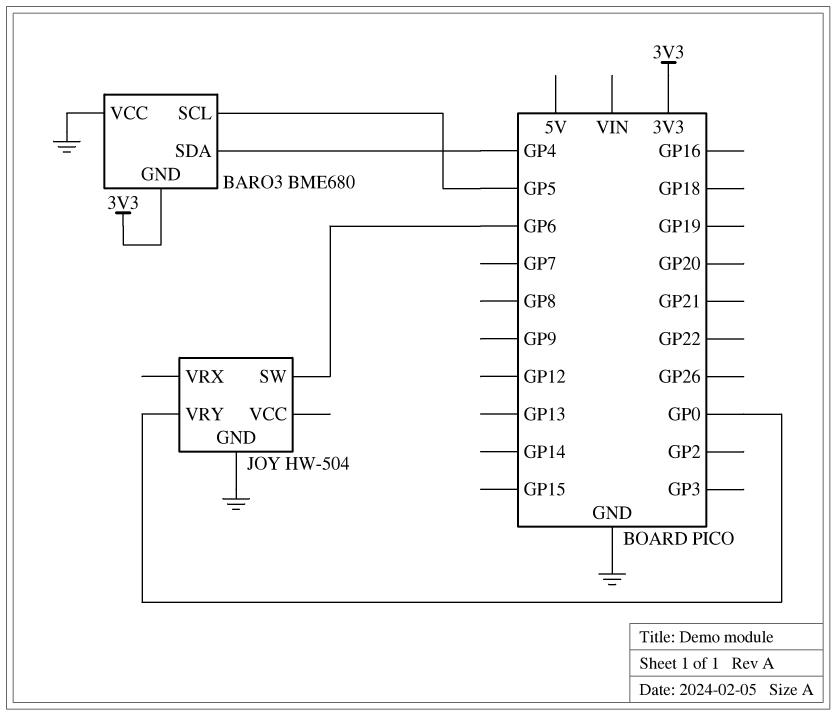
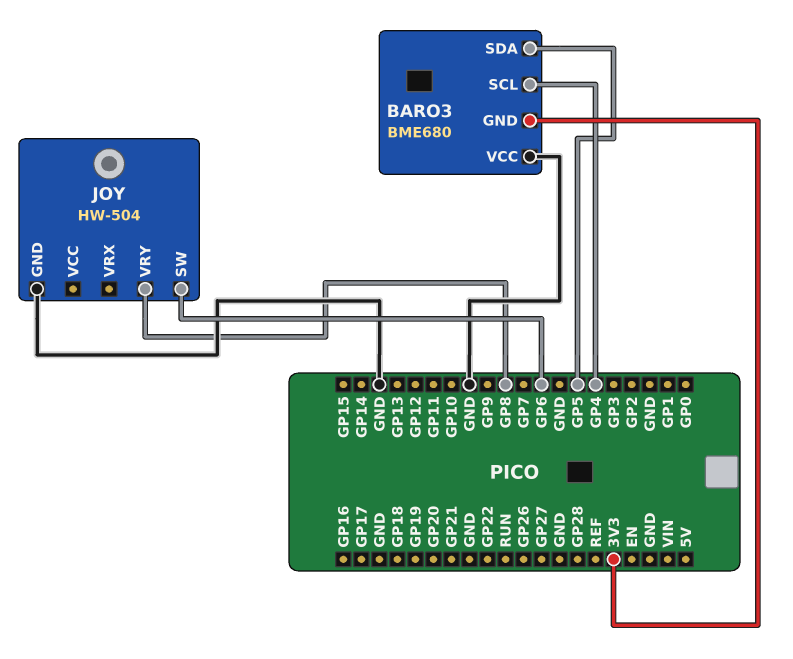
BARO3 pin SCL: GP5 -> GP4
BARO3 pin SDA: GP4 -> GP5
JOY pin VRY: GP0 -> GP8

